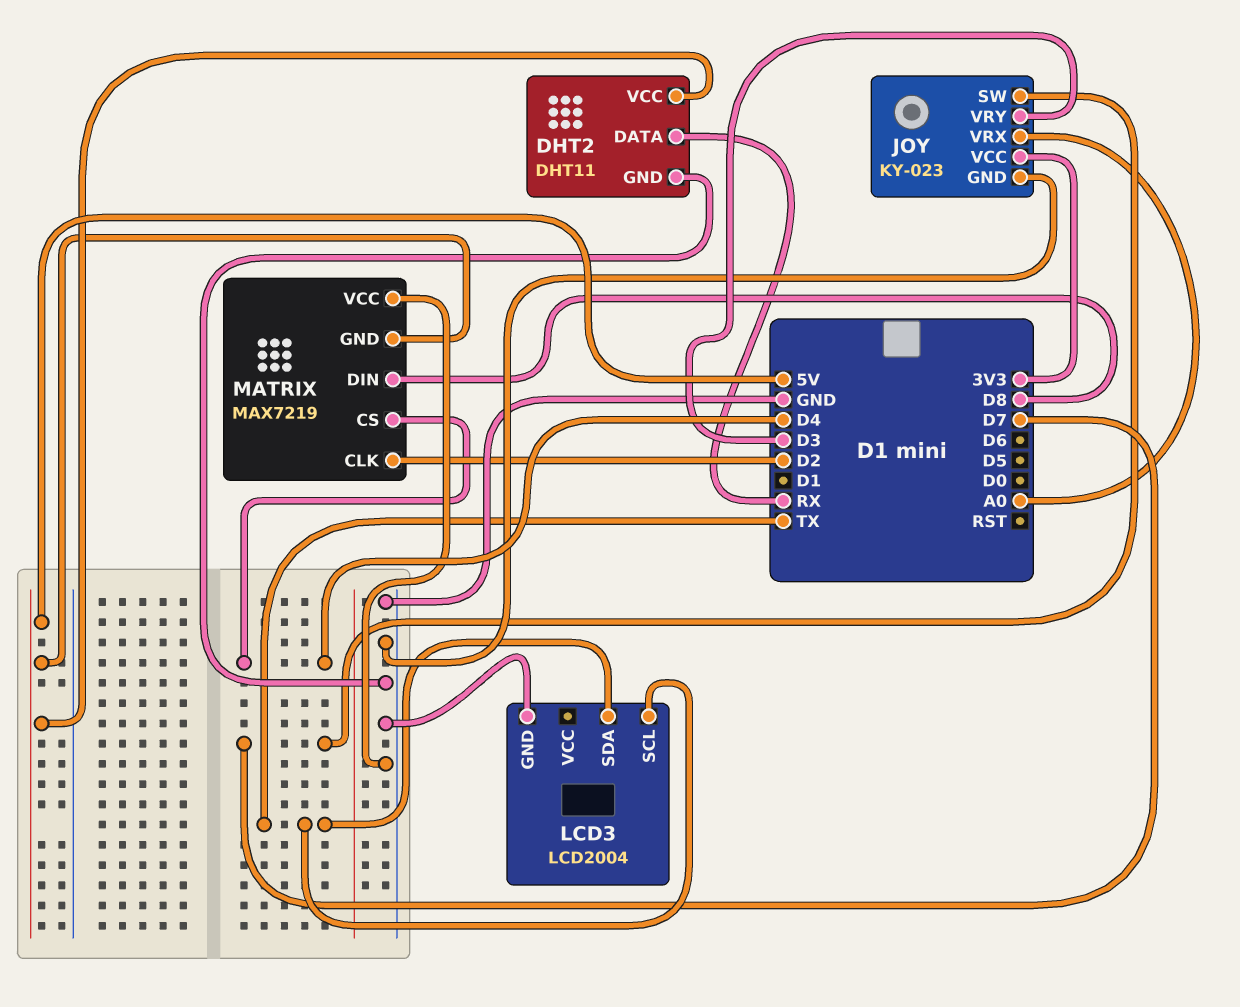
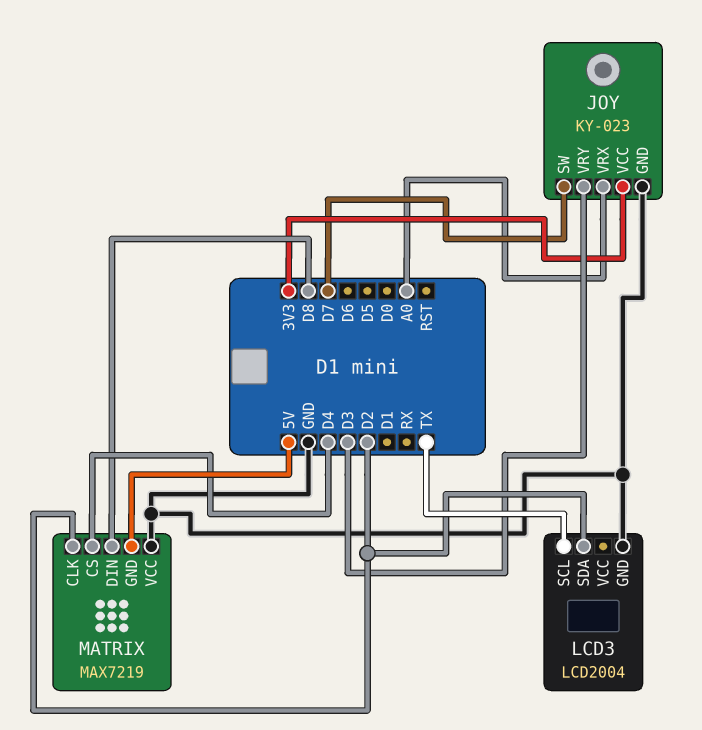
DHT2: DHT11 -> none
DHT2 pin DATA: RX -> none
DHT2 pin GND: GND -> none
DHT2 pin VCC: 5V -> none
LCD3 pin SDA: TX -> D2

